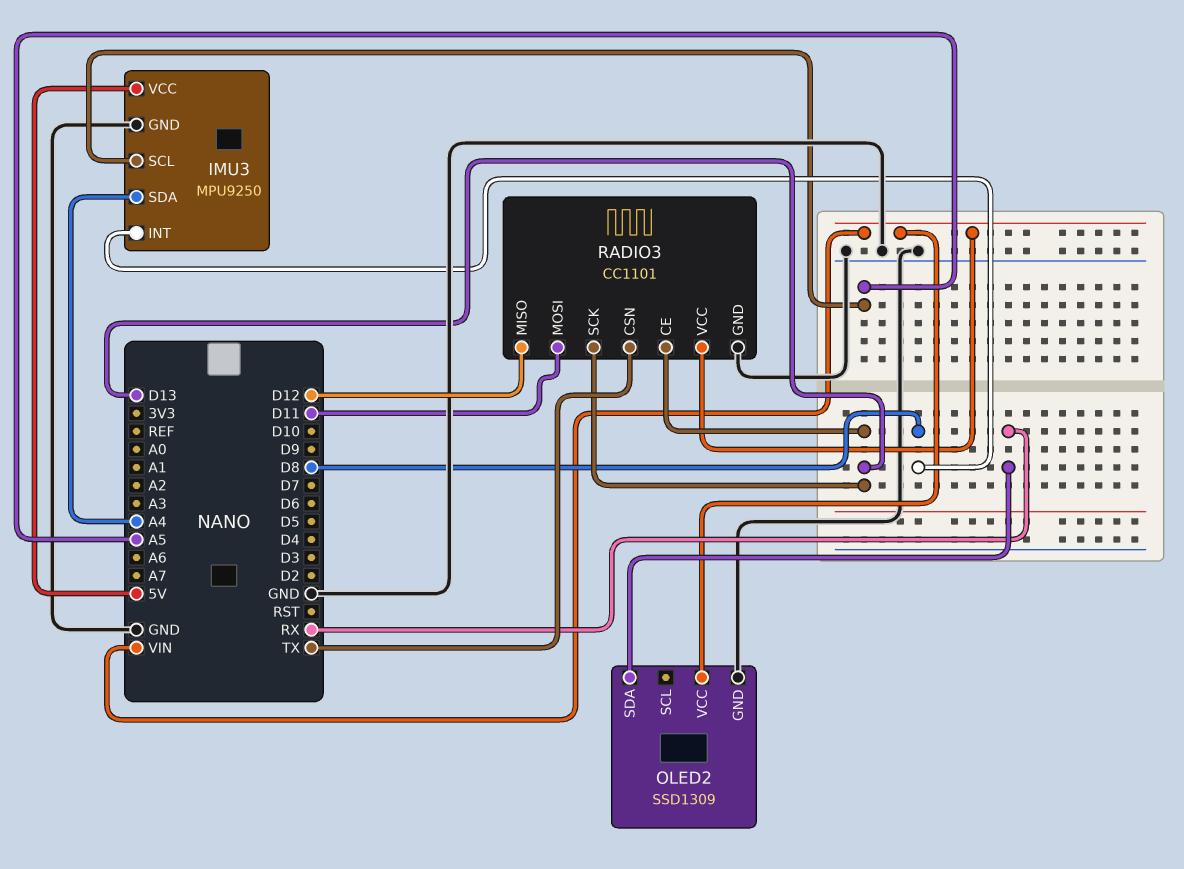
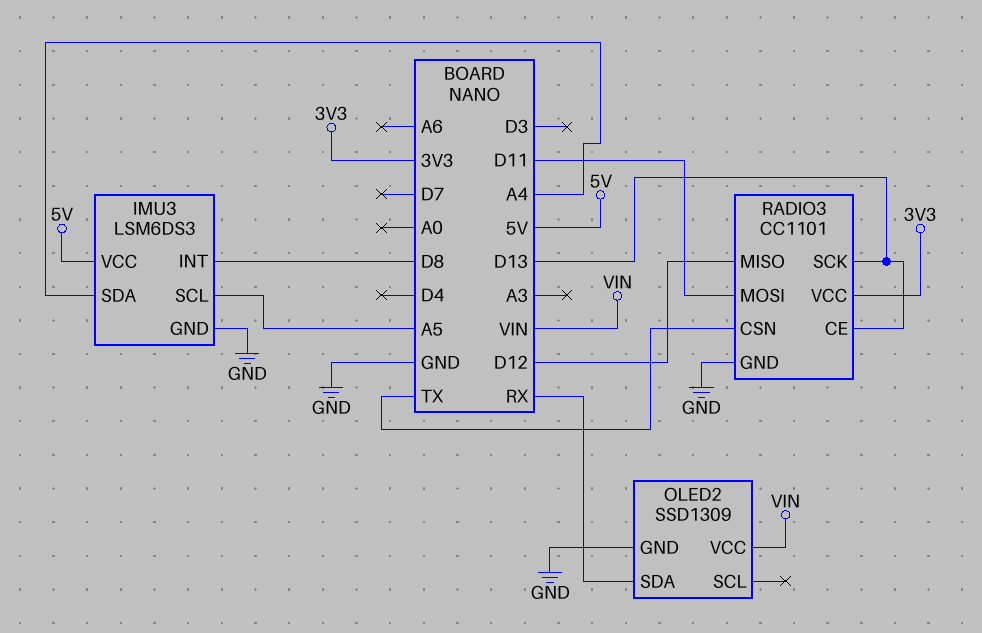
IMU3: MPU9250 -> LSM6DS3
RADIO3 pin VCC: VIN -> 3V3

